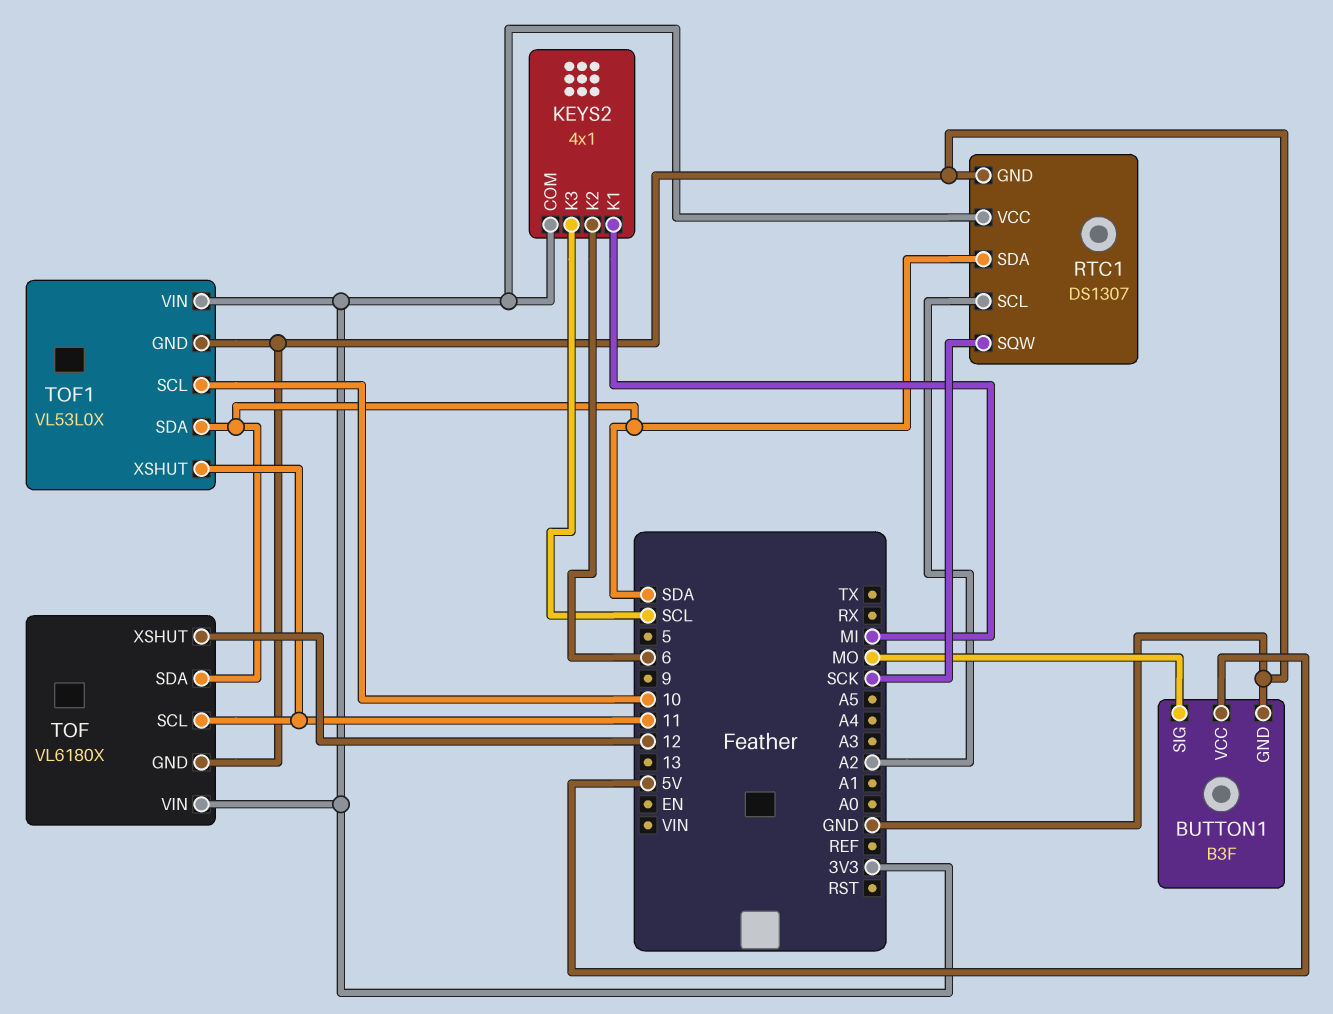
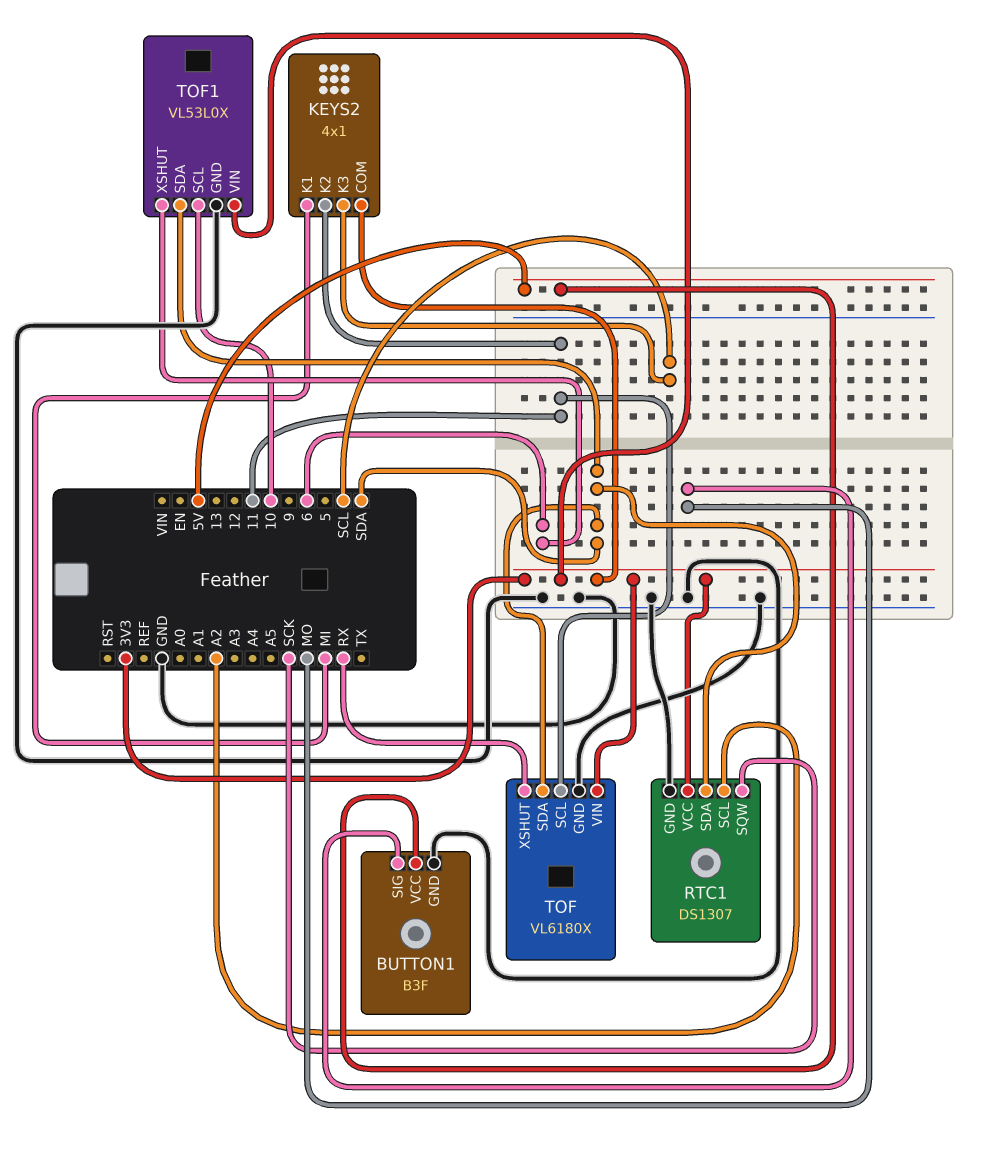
KEYS2 pin K2: 6 -> 11
TOF pin XSHUT: 12 -> RX
TOF1 pin XSHUT: 11 -> 6

